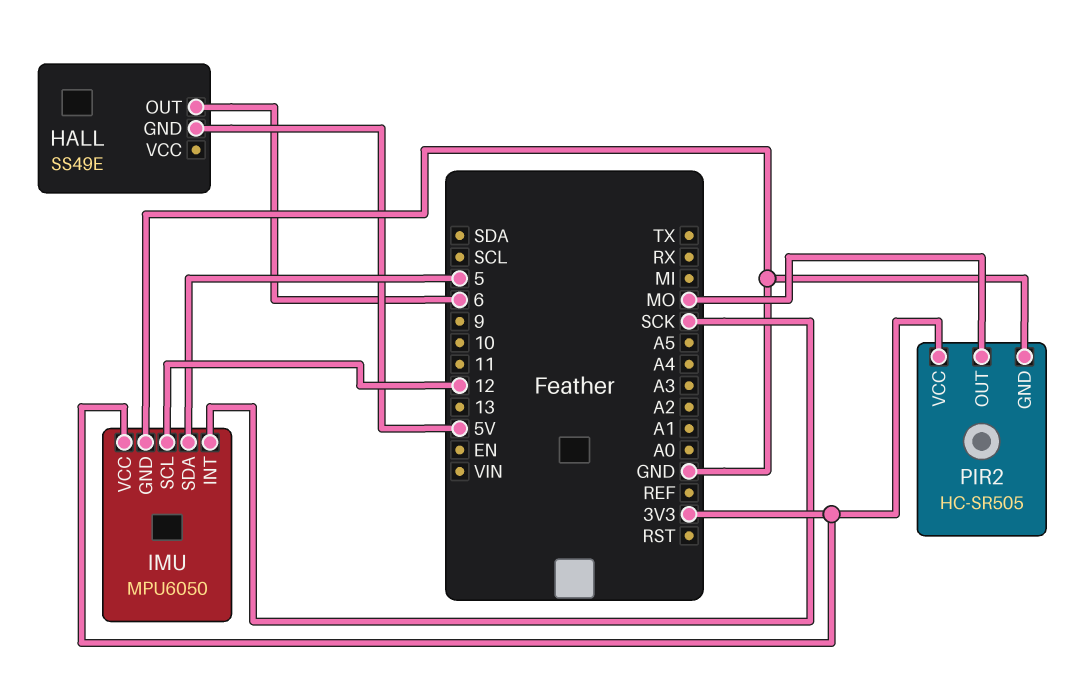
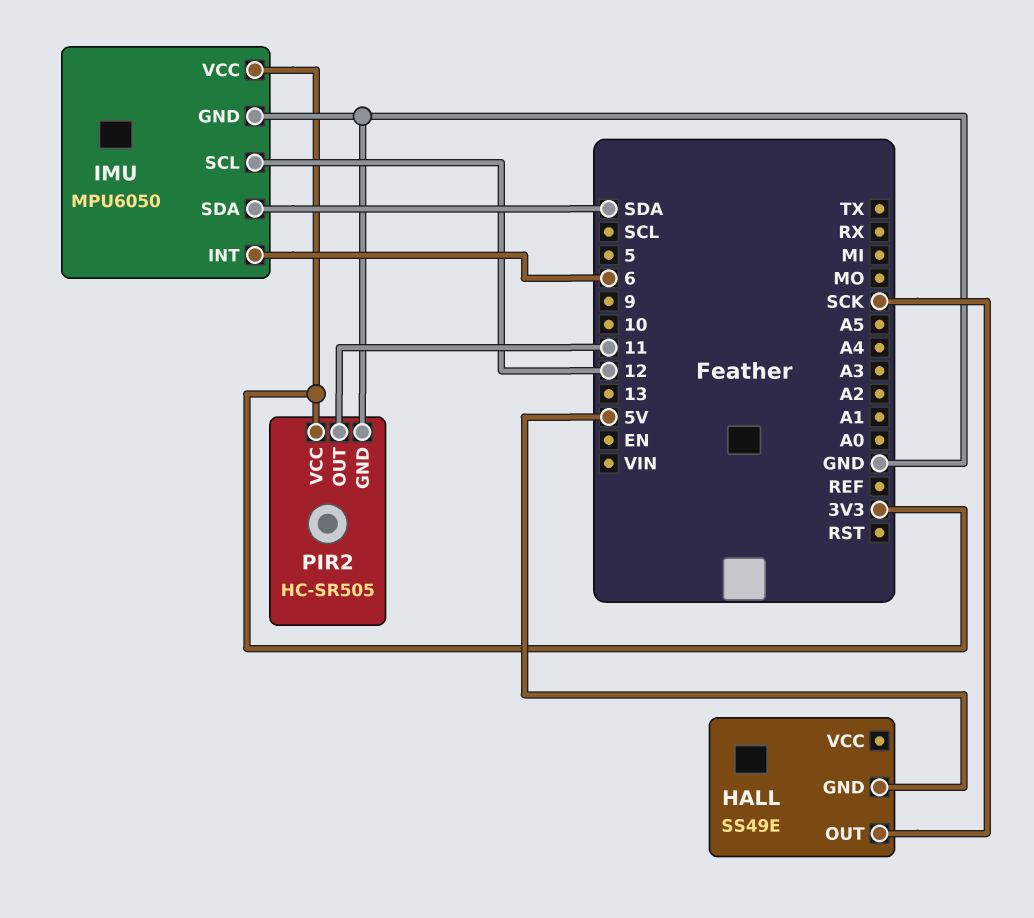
HALL pin OUT: 6 -> SCK
IMU pin INT: SCK -> 6
IMU pin SDA: 5 -> SDA
PIR2 pin OUT: MO -> 11

